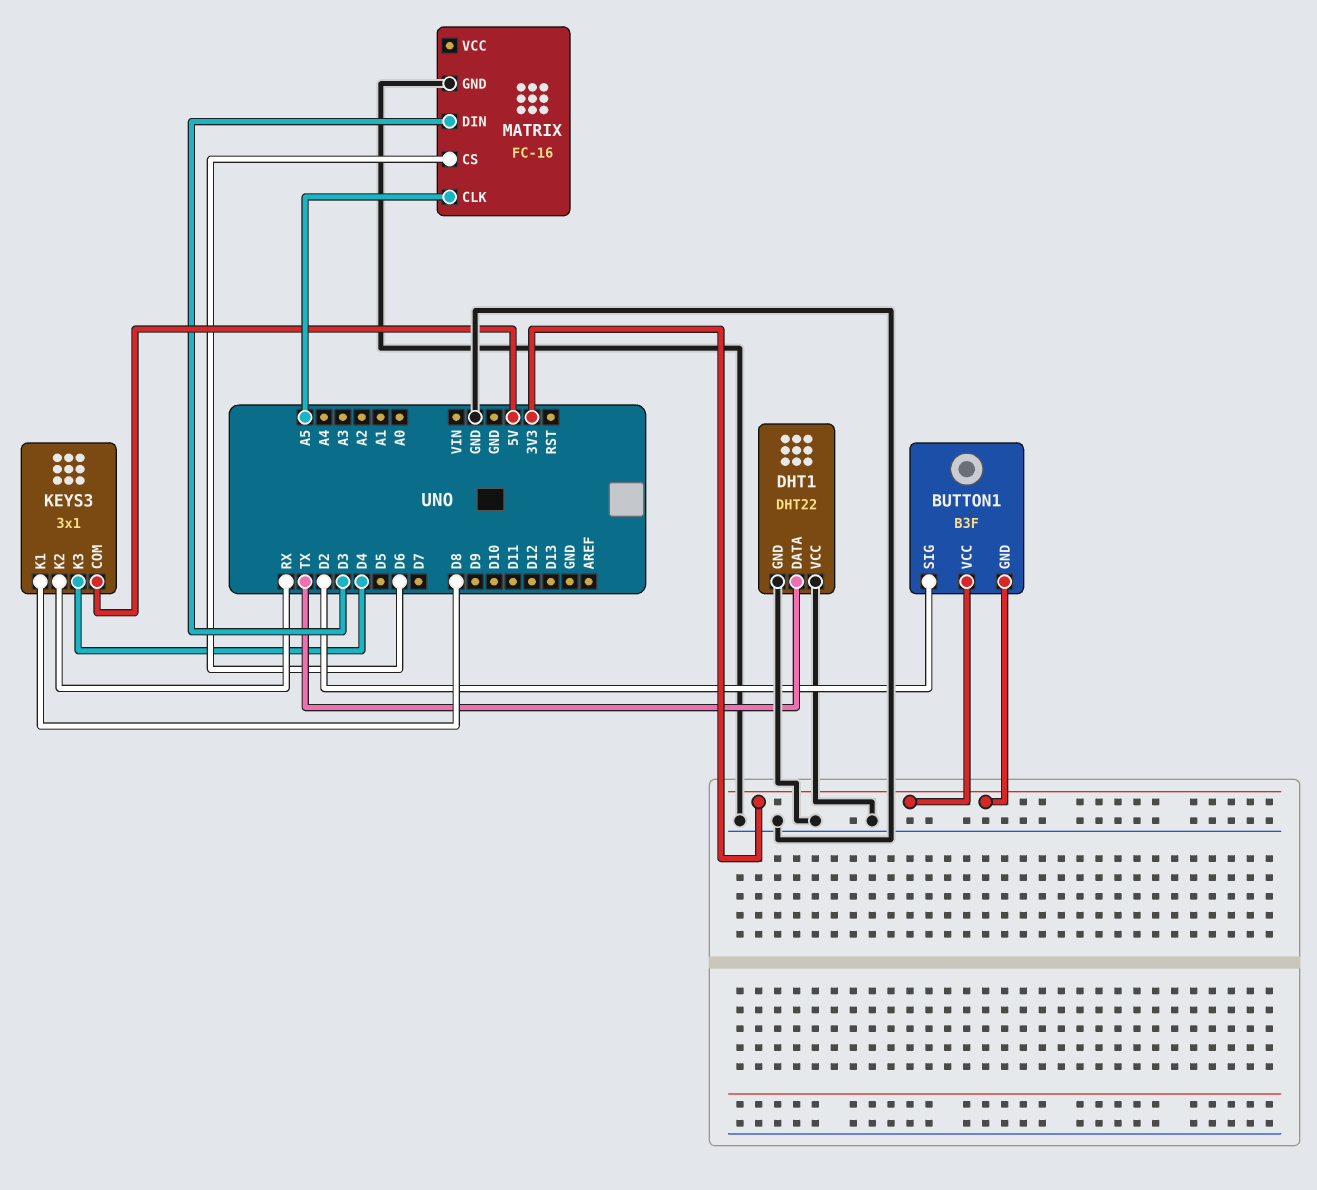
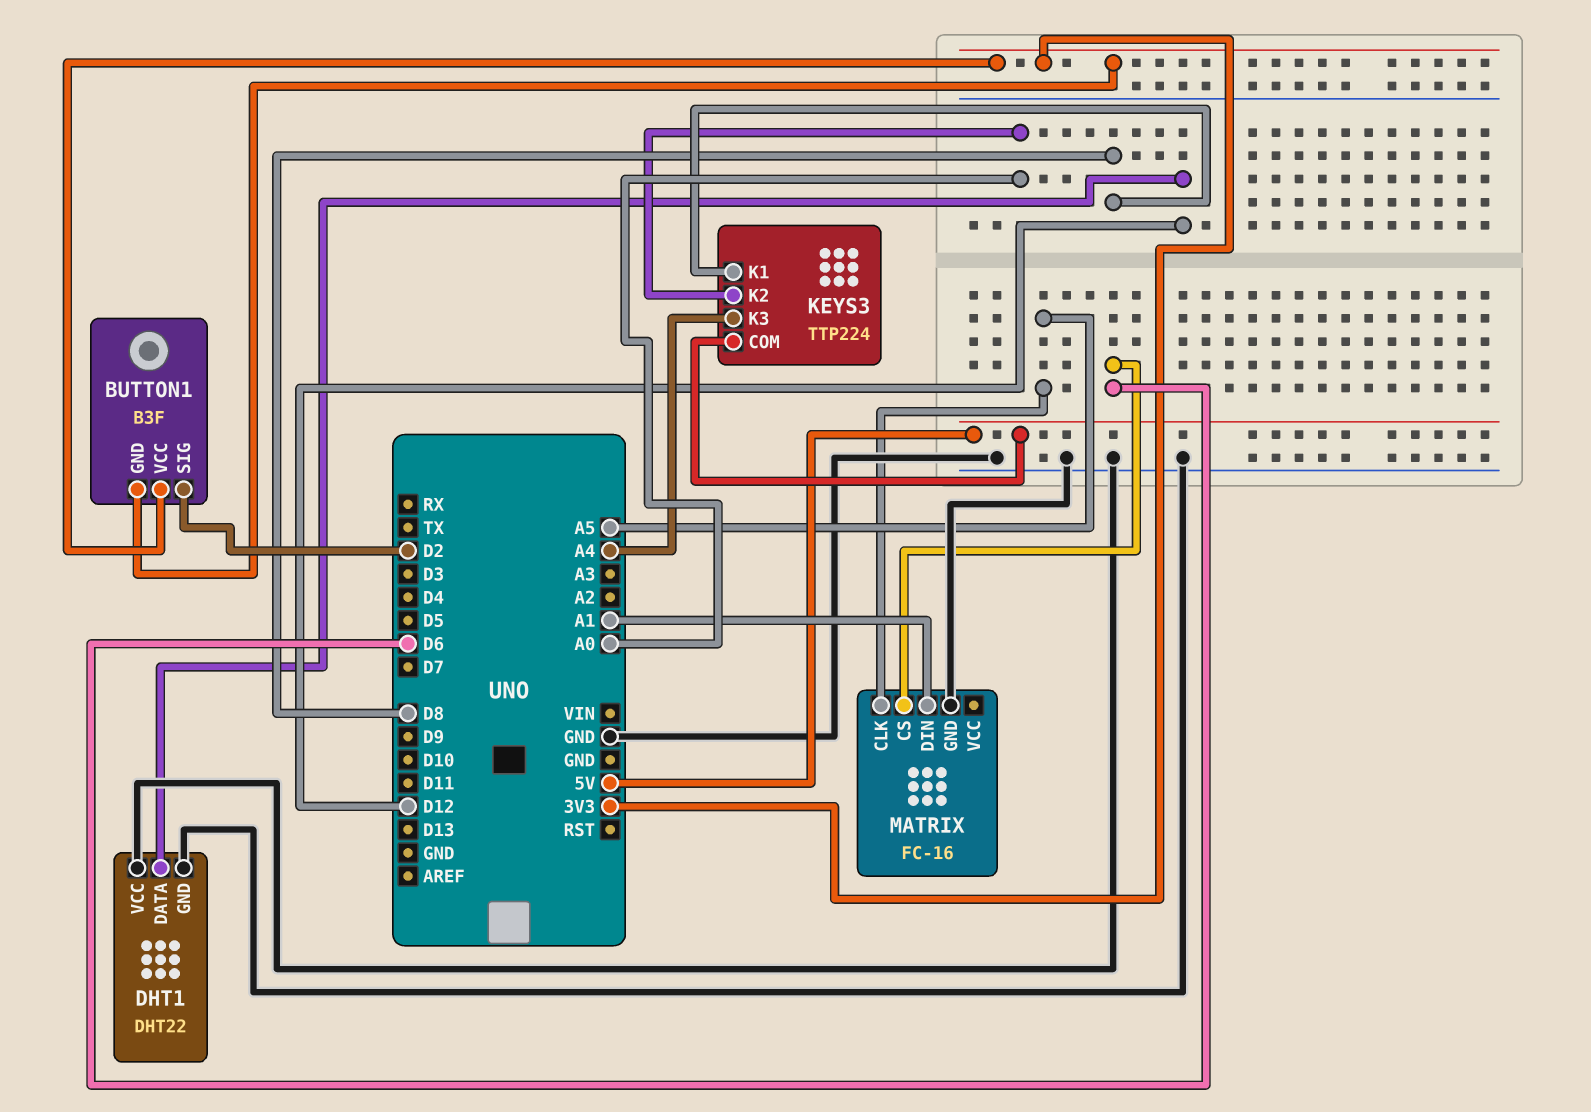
DHT1 pin DATA: TX -> D12
KEYS3: 3x1 -> TTP224
KEYS3 pin K2: RX -> A0
KEYS3 pin K3: D4 -> A4
MATRIX pin DIN: D3 -> A1

